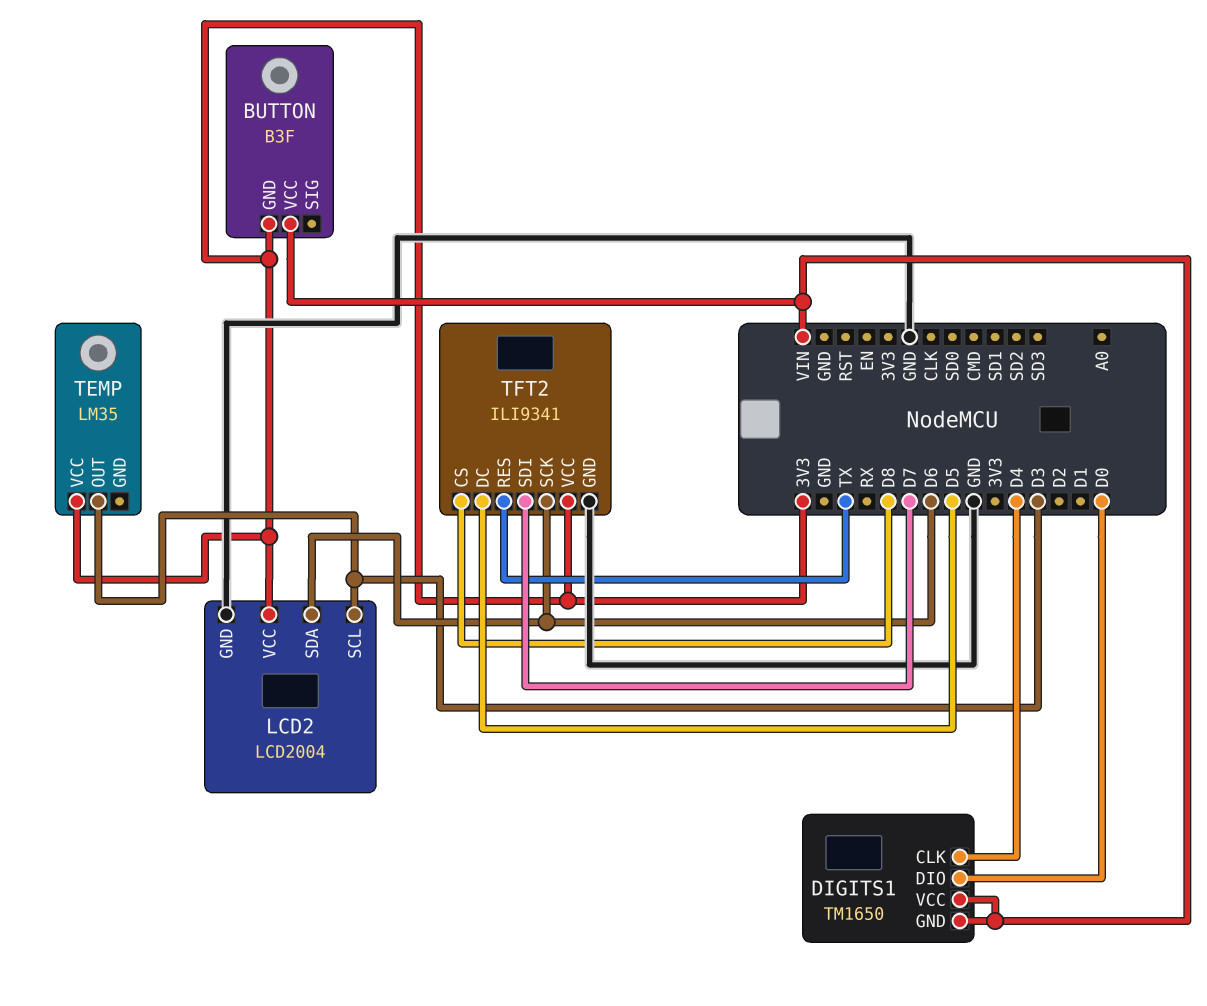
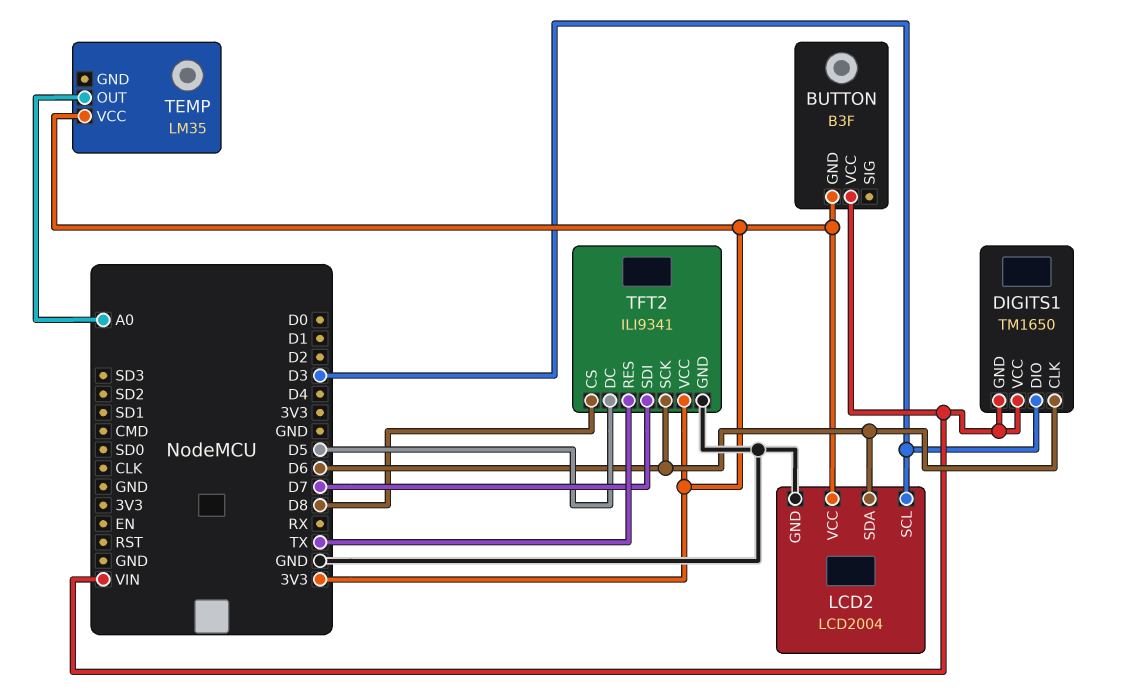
DIGITS1 pin CLK: D4 -> D6
DIGITS1 pin DIO: D0 -> D3
TEMP pin OUT: D3 -> A0

